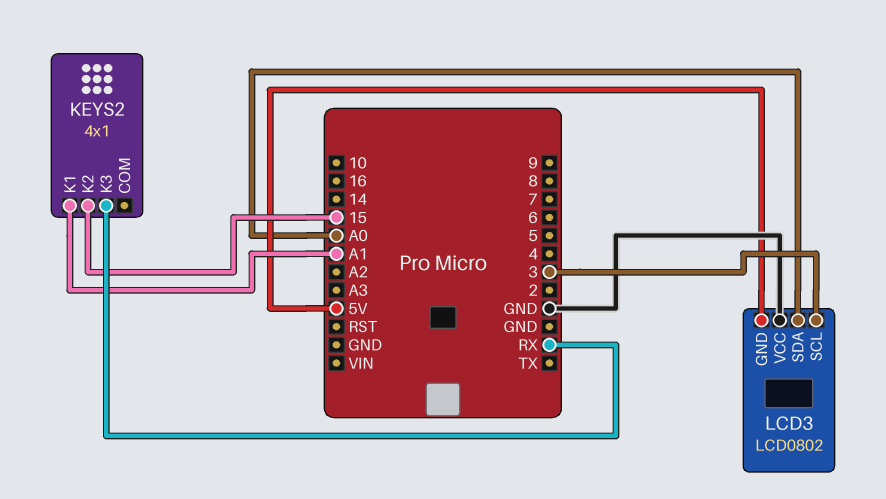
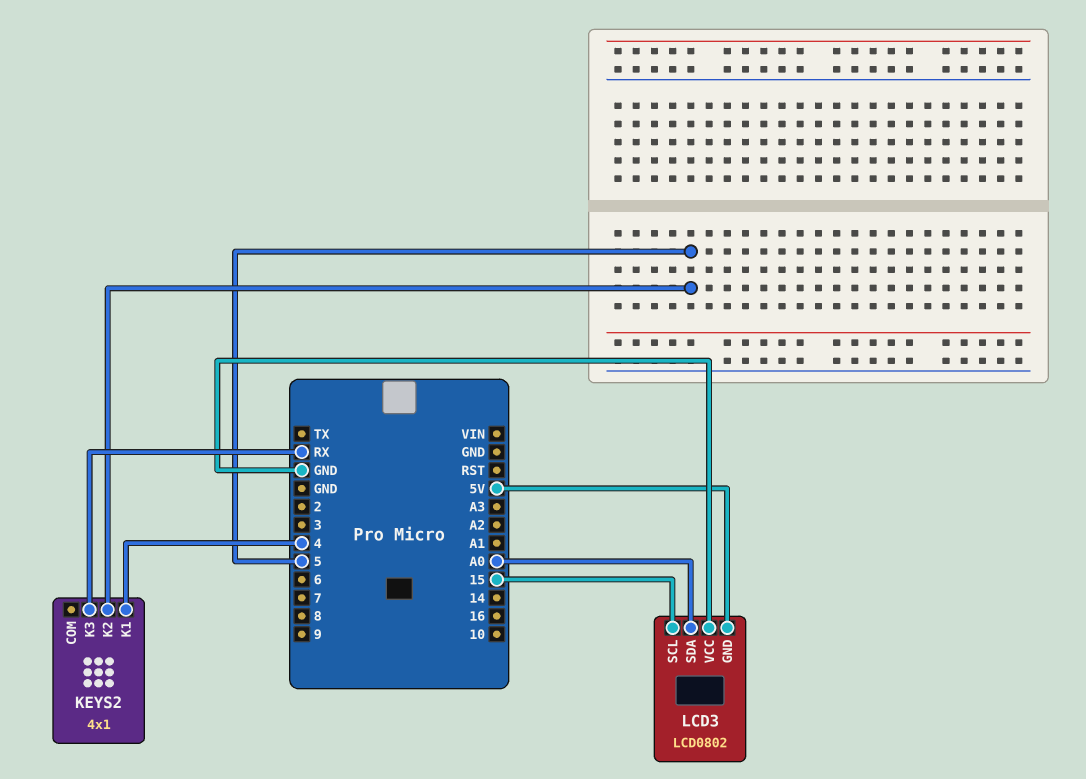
KEYS2 pin K1: A1 -> 4
KEYS2 pin K2: 15 -> 5
LCD3 pin SCL: 3 -> 15

